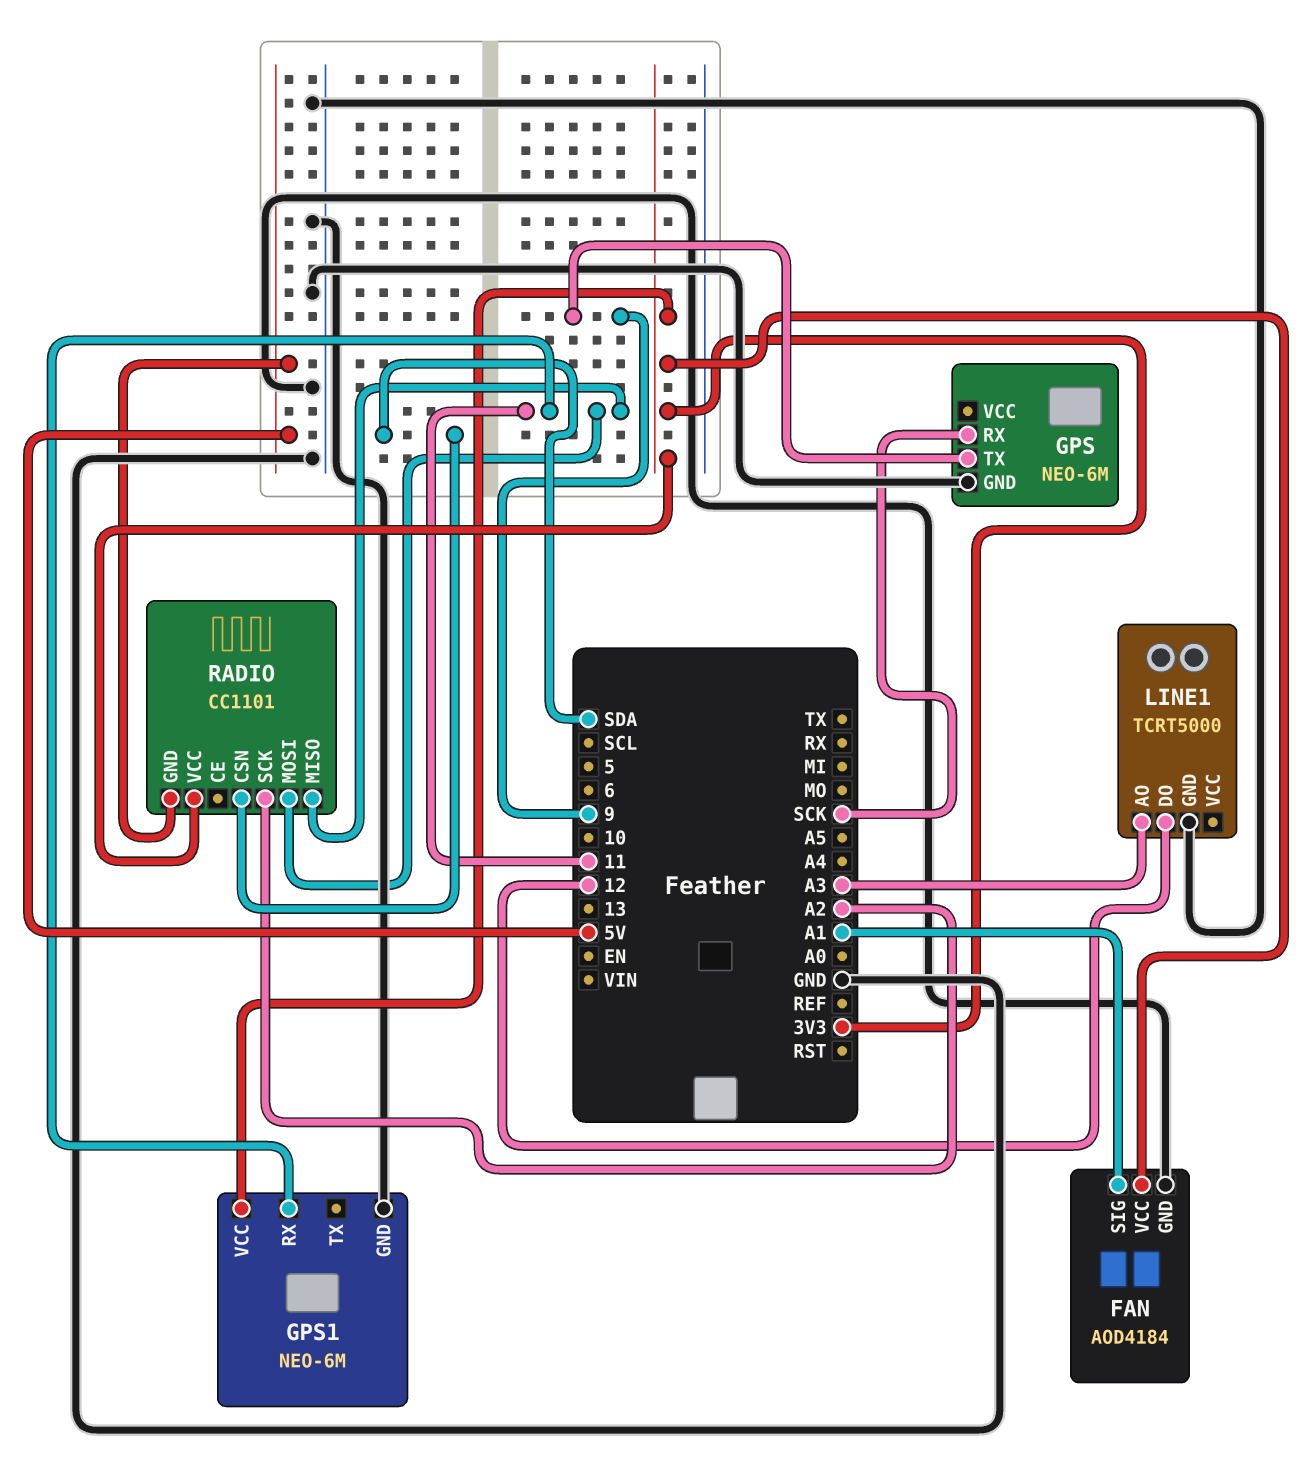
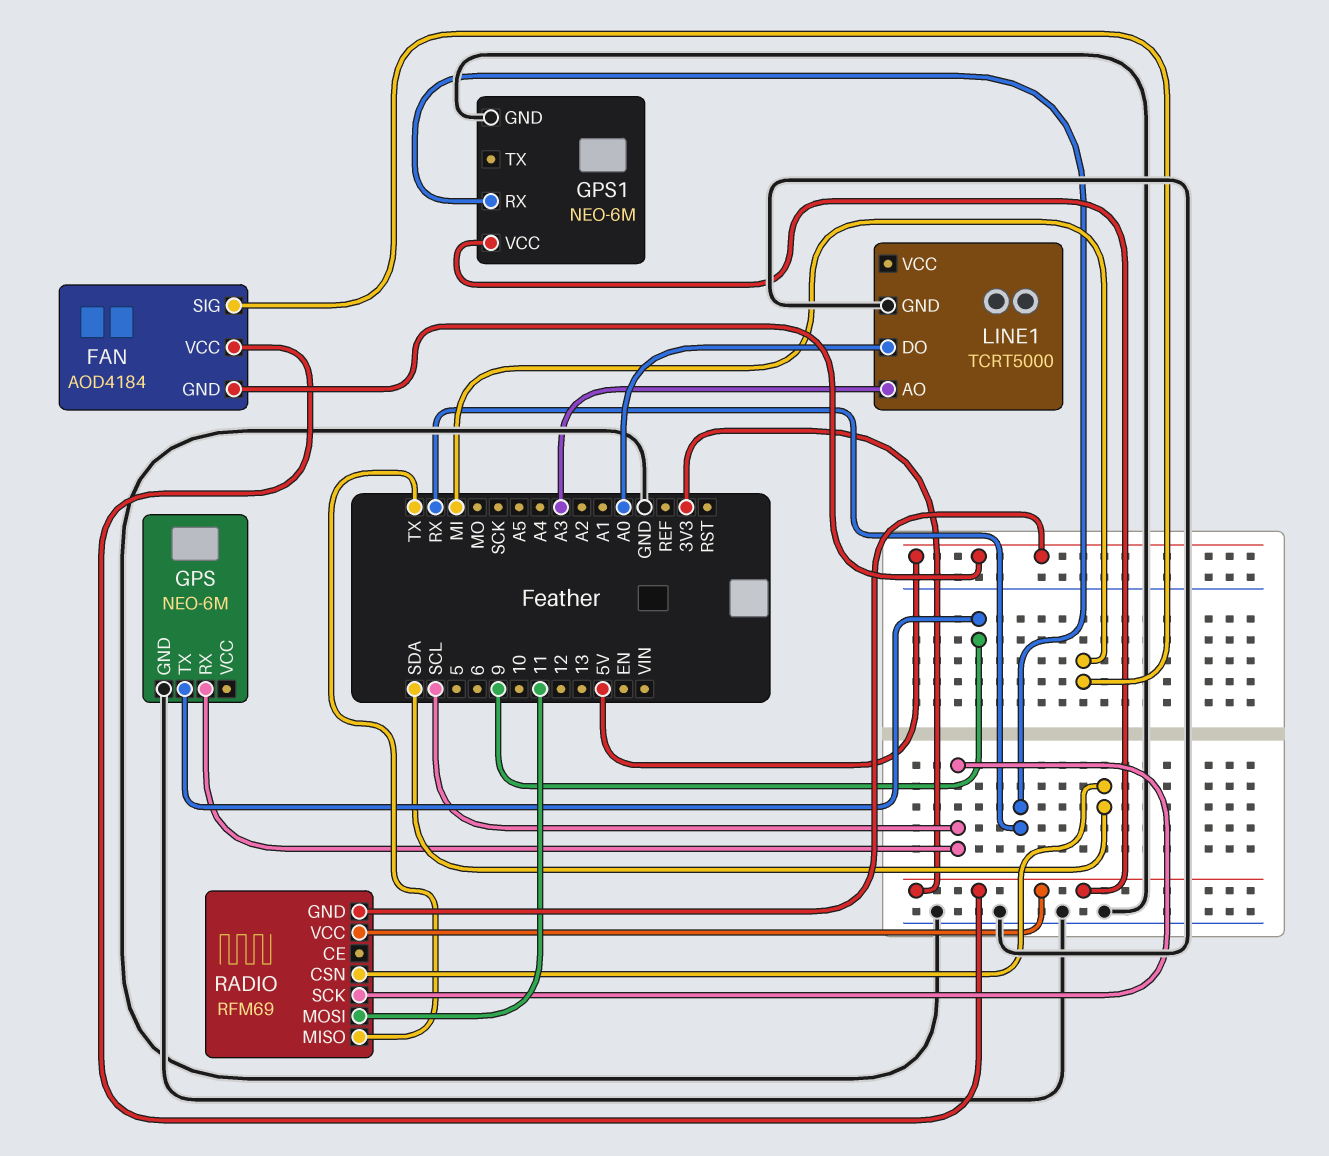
FAN pin GND: GND -> 5V
FAN pin SIG: A1 -> MI
GPS pin RX: SCK -> SCL
GPS1 pin RX: 11 -> RX
LINE1 pin DO: 12 -> A0
RADIO: CC1101 -> RFM69
RADIO pin MISO: 11 -> TX
RADIO pin SCK: A2 -> SCL

